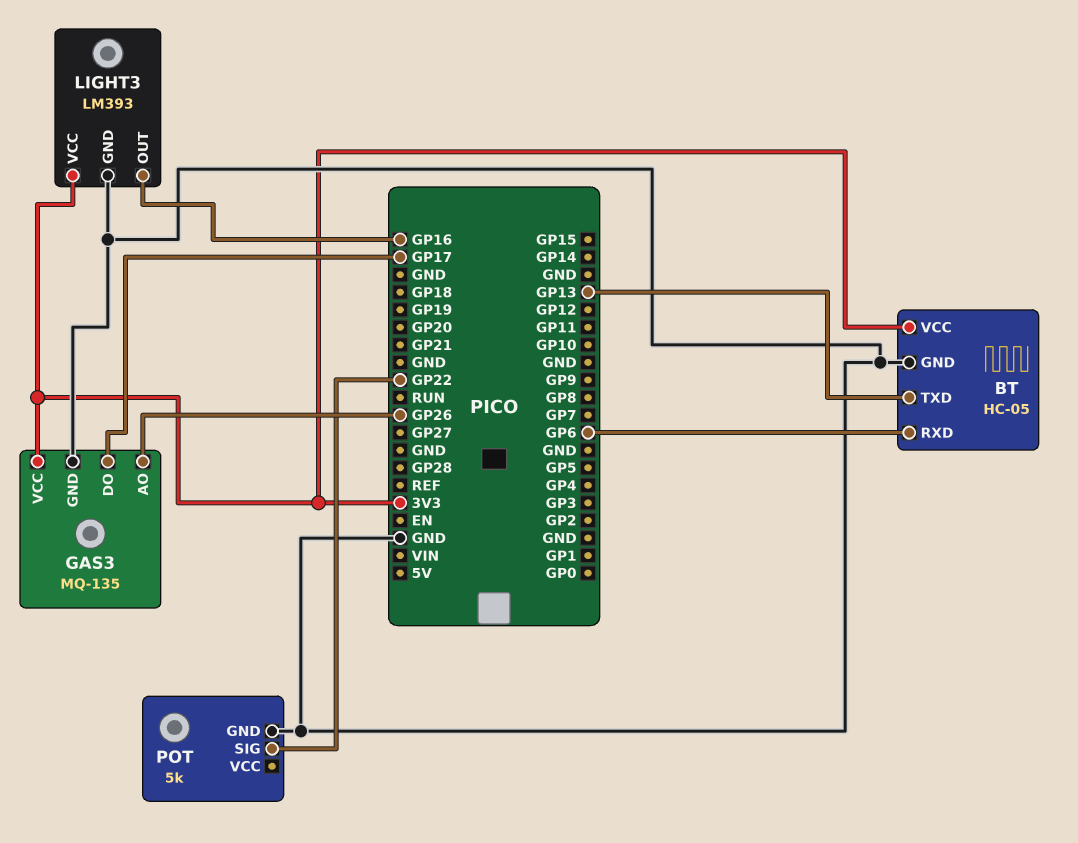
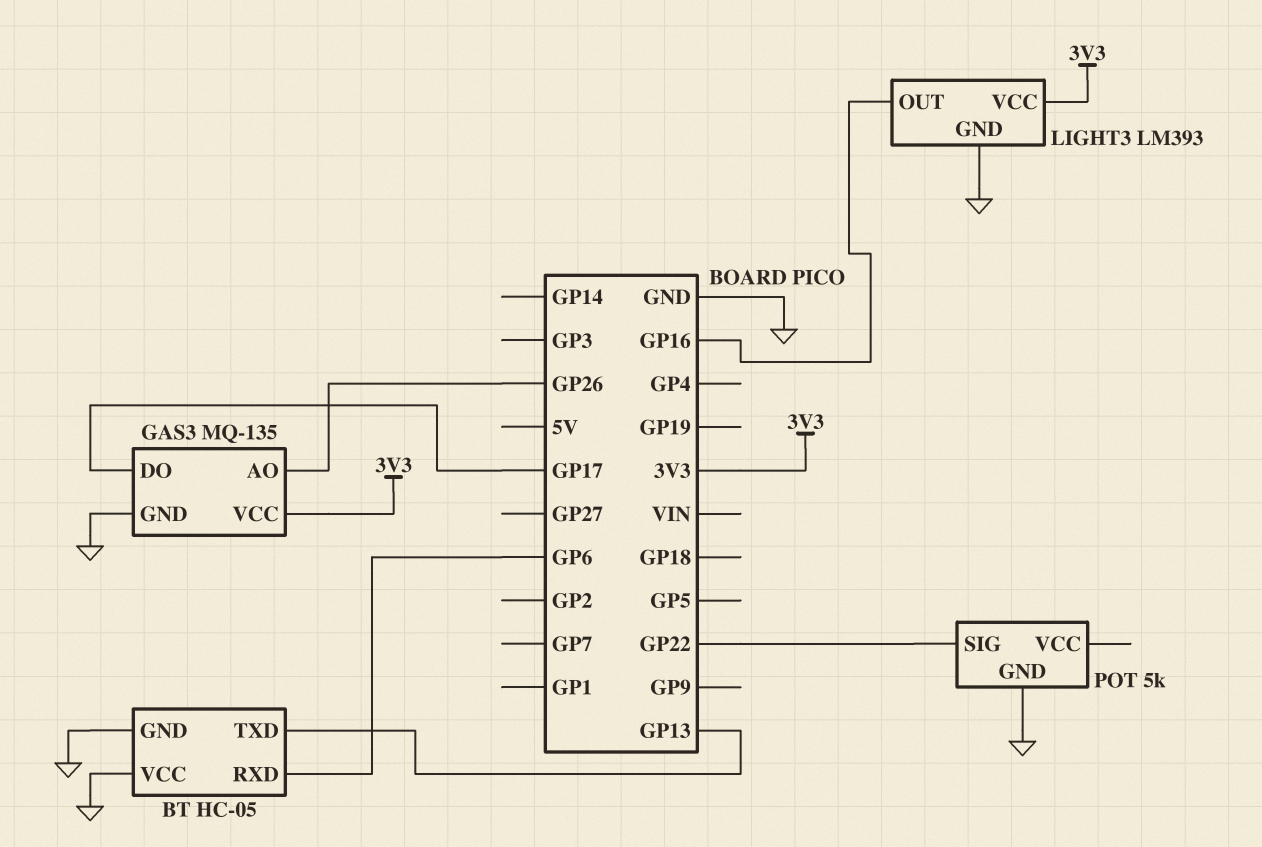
BT pin VCC: 3V3 -> GND

